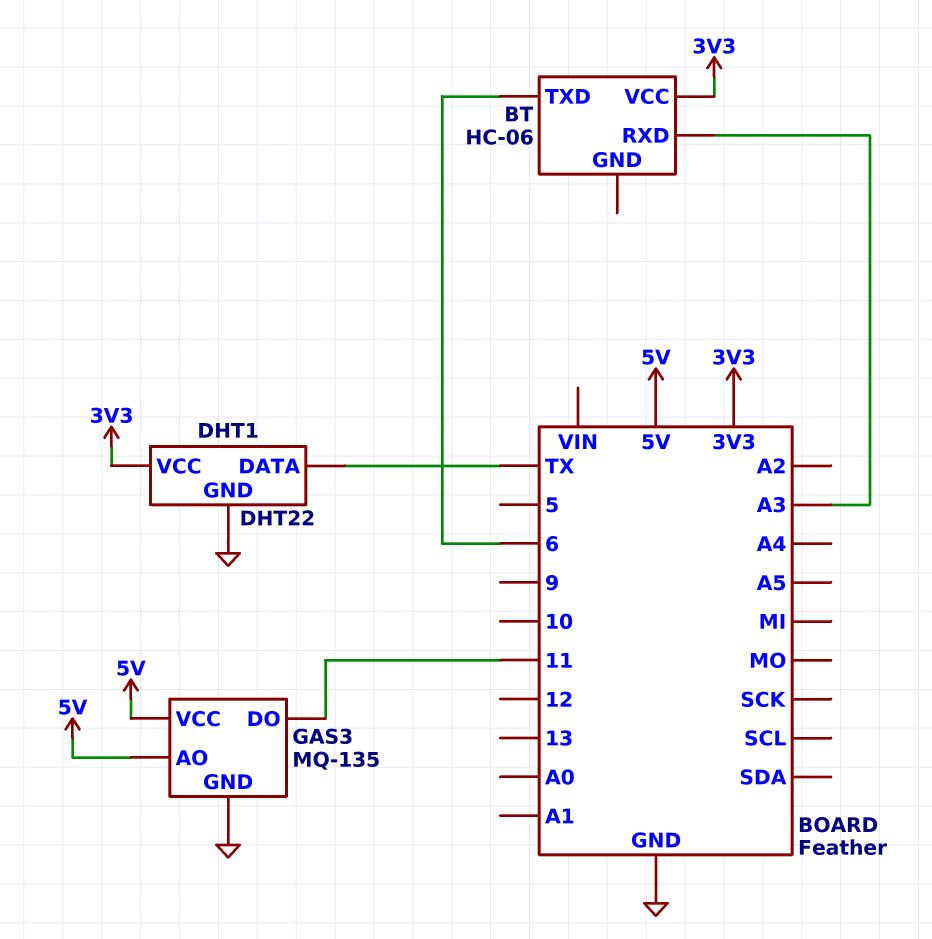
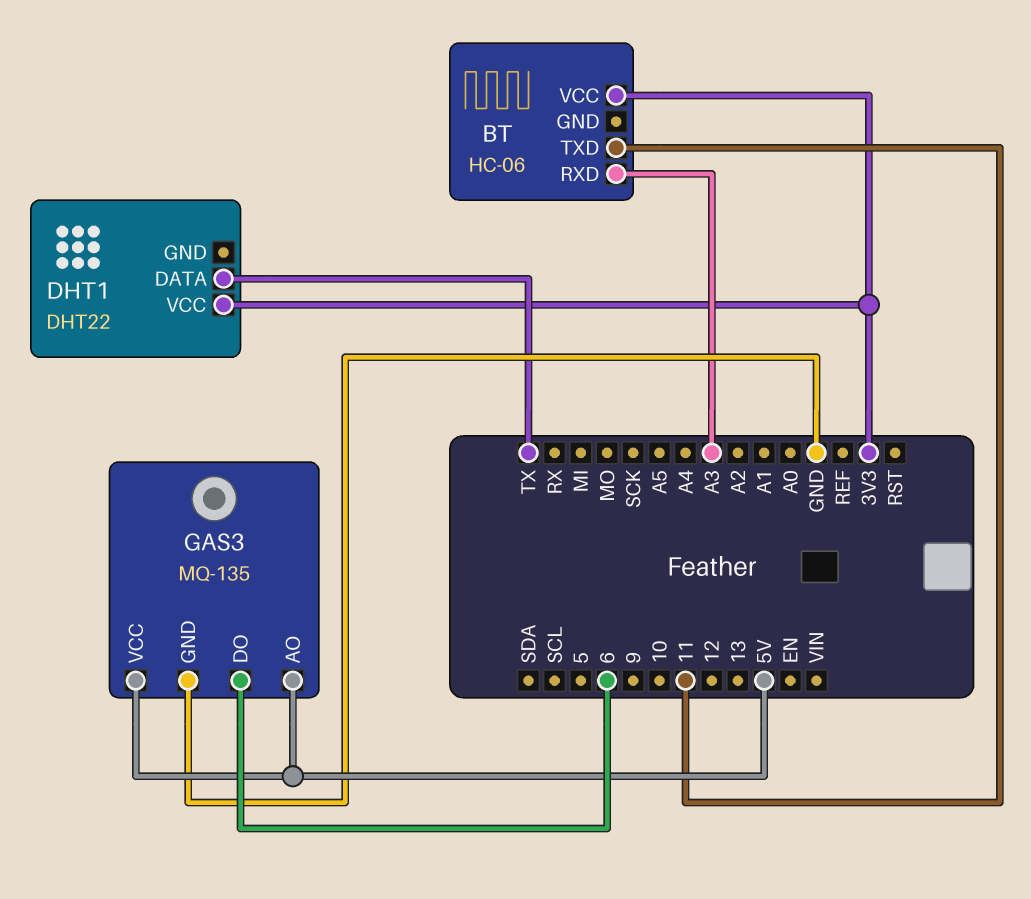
BT pin TXD: 6 -> 11
DHT1 pin GND: GND -> none
GAS3 pin DO: 11 -> 6

